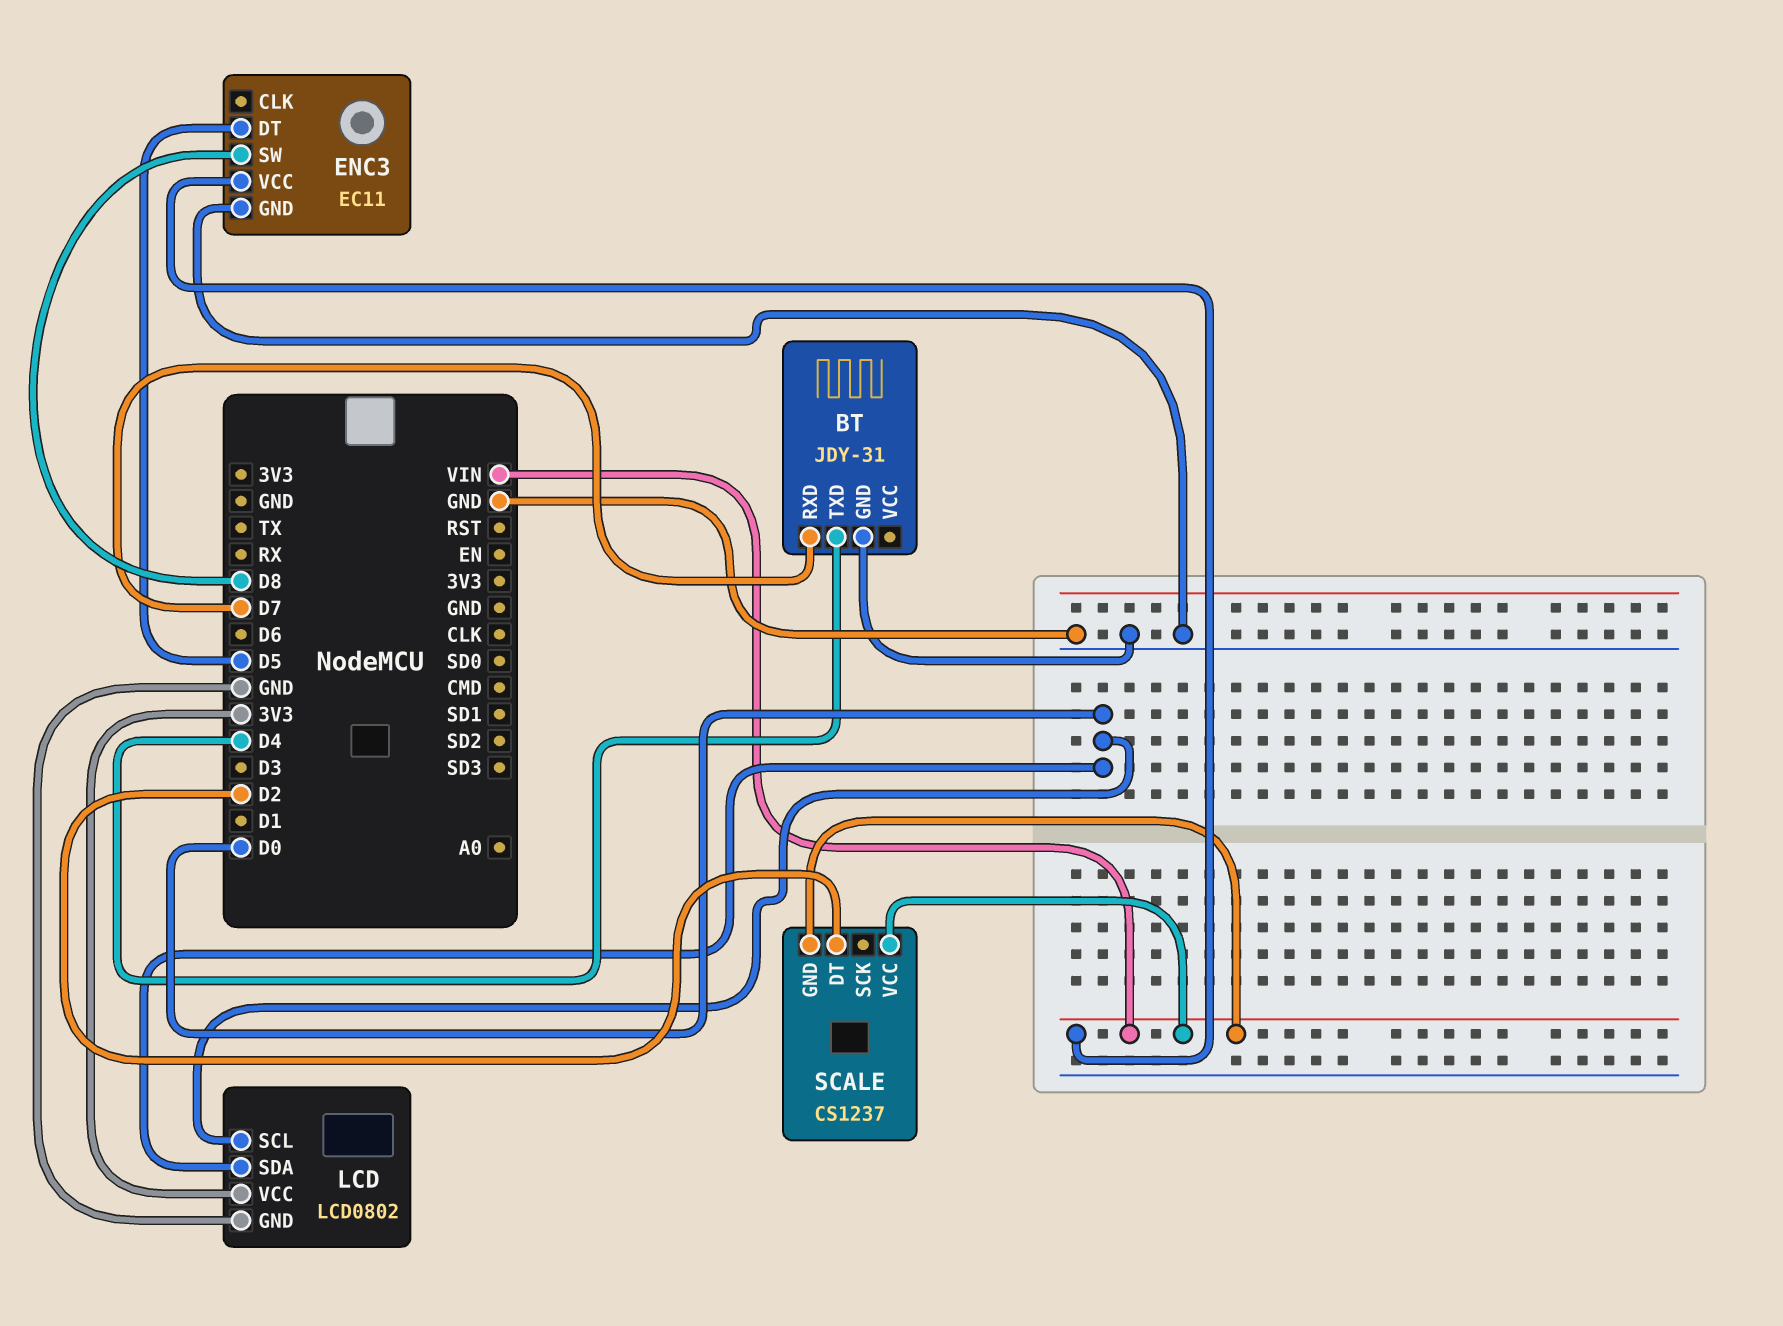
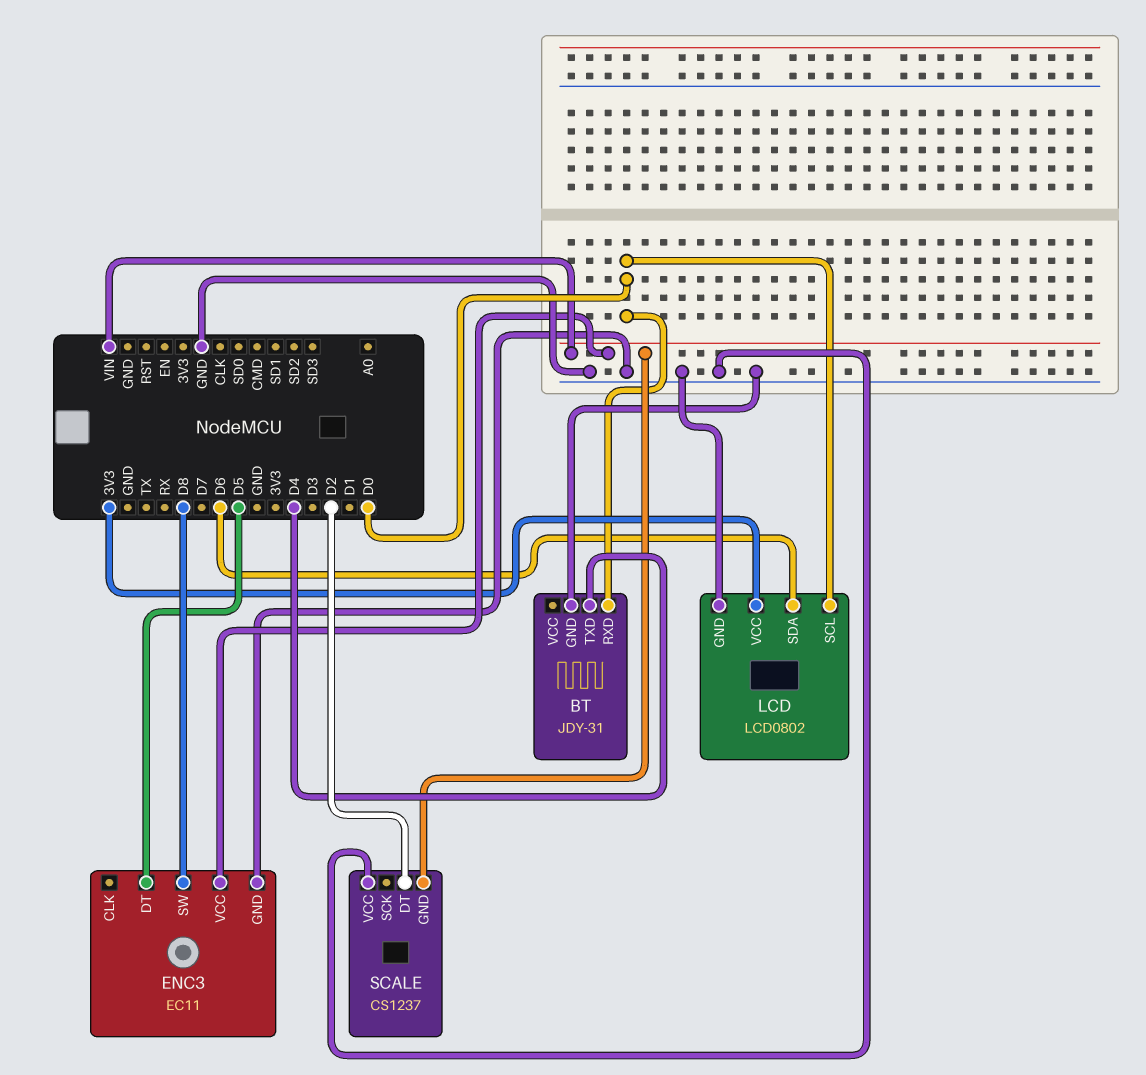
BT pin RXD: D7 -> D0
LCD pin SDA: D0 -> D6
SCALE pin VCC: VIN -> GND

